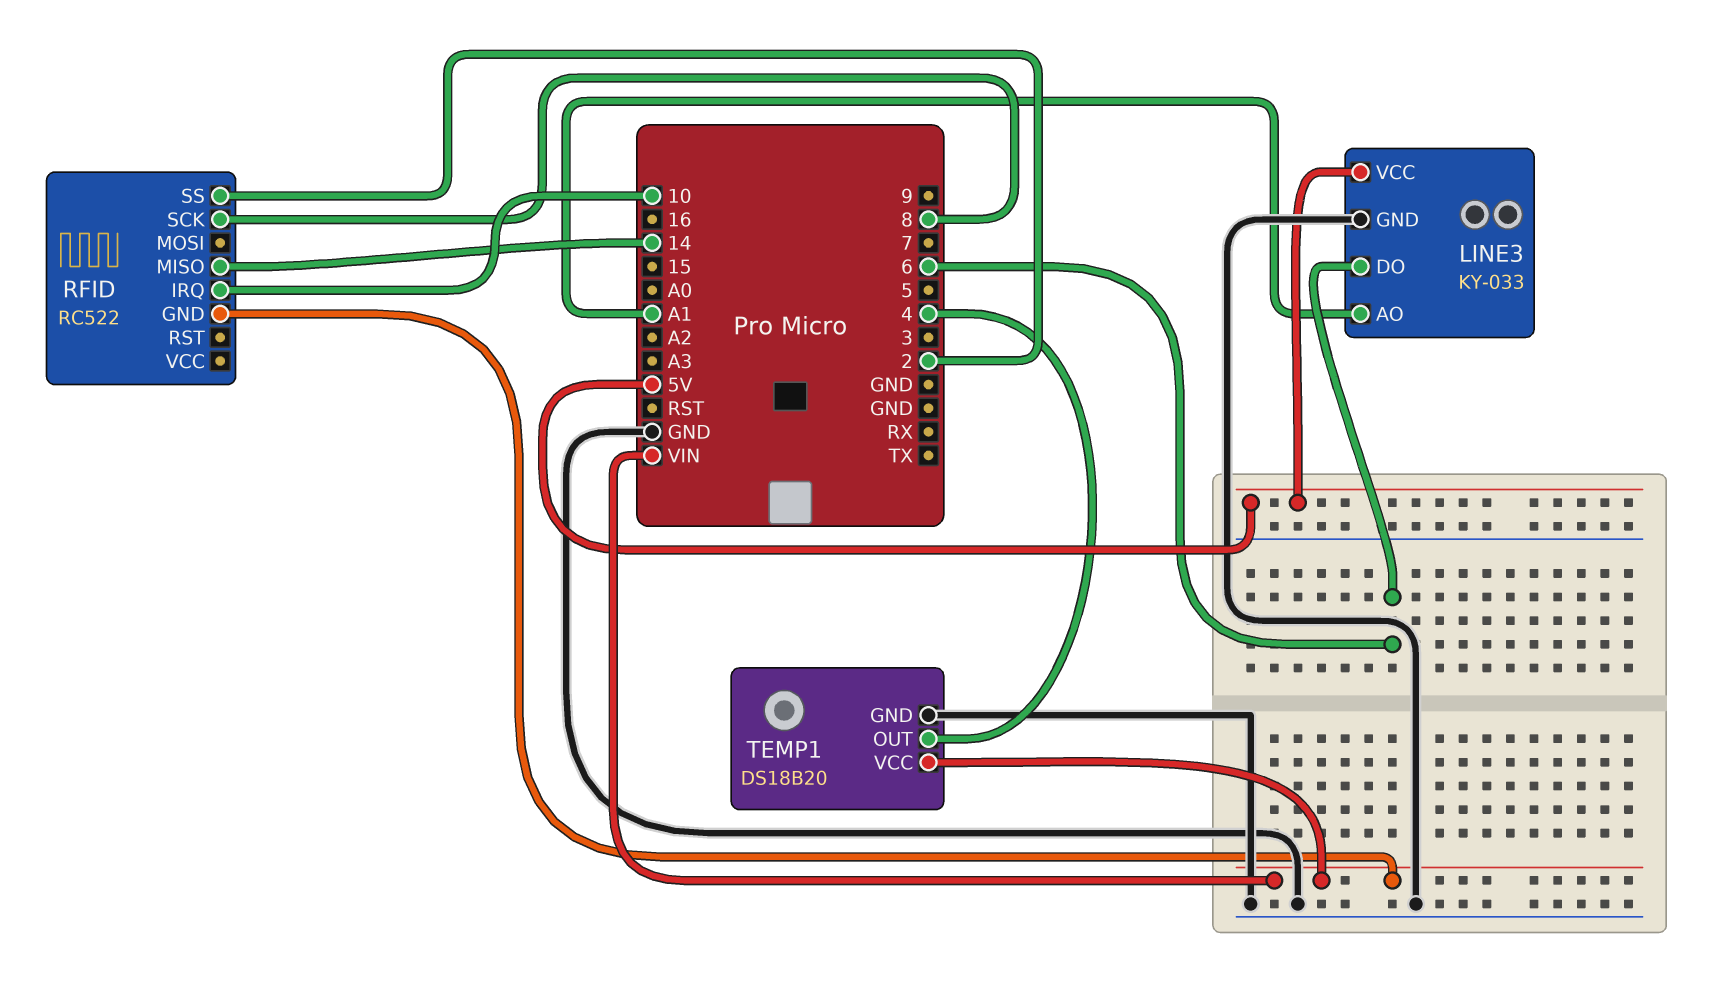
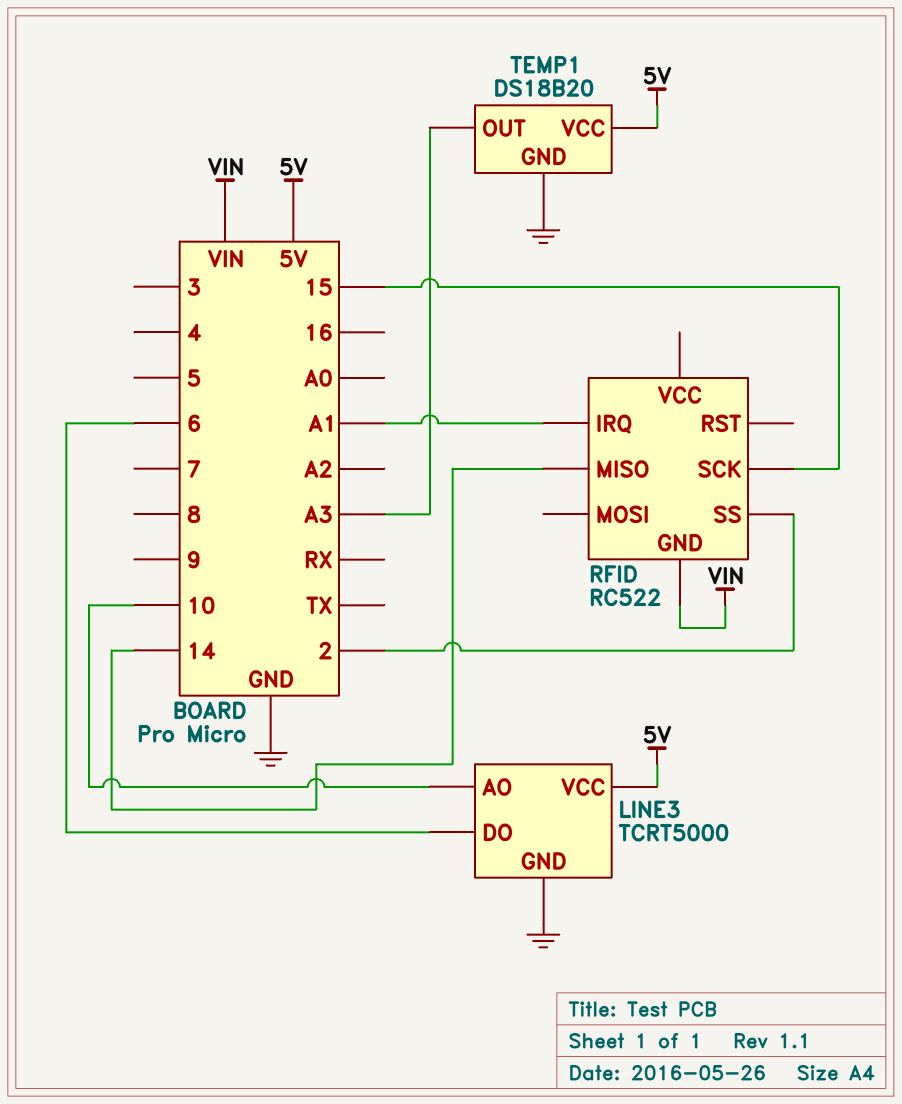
LINE3: KY-033 -> TCRT5000
LINE3 pin AO: A1 -> 10
RFID pin IRQ: 10 -> A1
RFID pin SCK: 8 -> 15
TEMP1 pin OUT: 4 -> A3
TEMP1 pin VCC: VIN -> 5V

